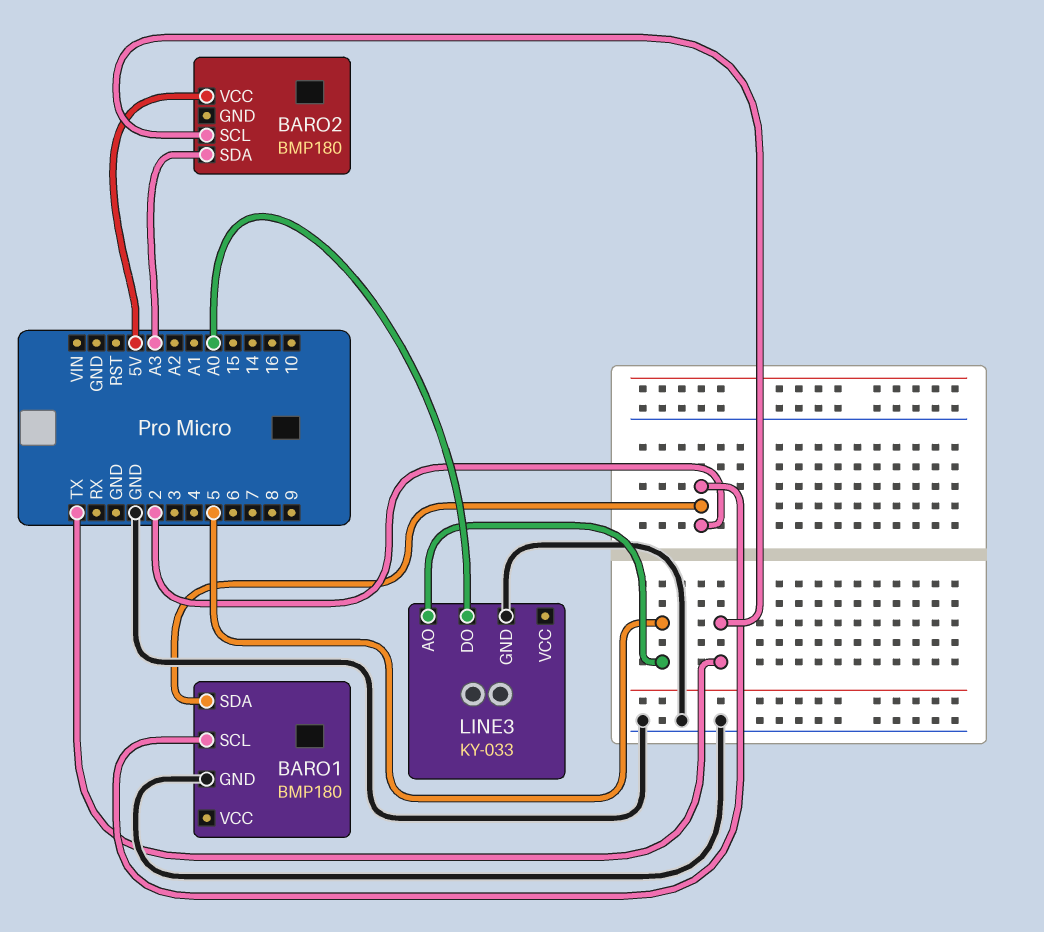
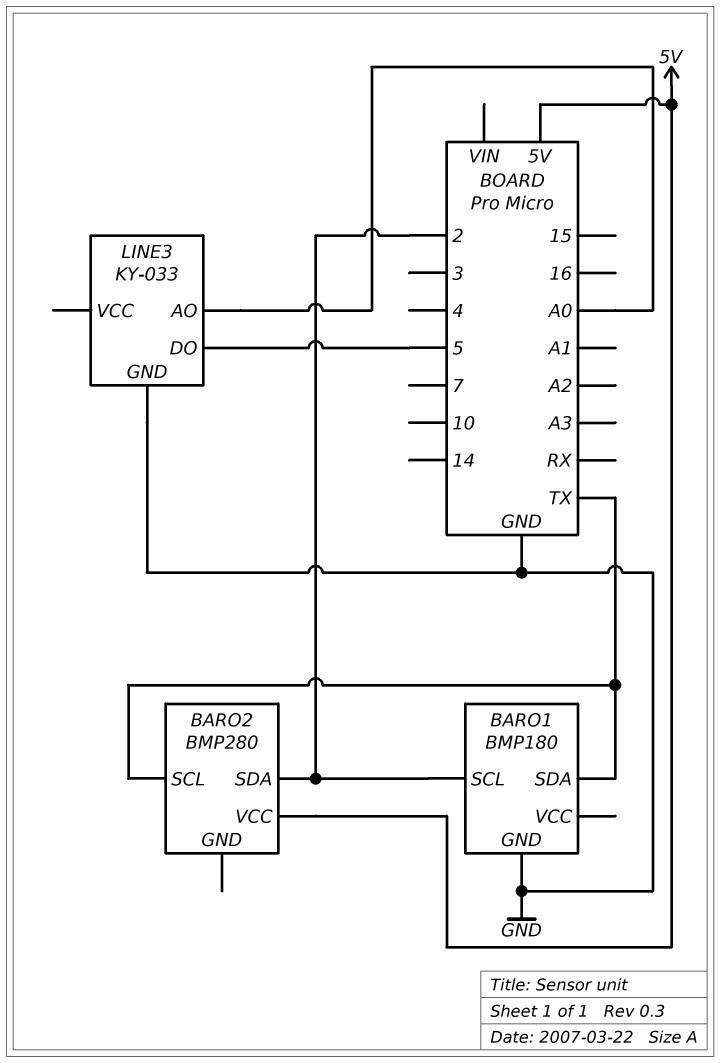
BARO1 pin SDA: 2 -> TX
BARO2: BMP180 -> BMP280
BARO2 pin SDA: A3 -> 2
LINE3 pin AO: 5 -> A0
LINE3 pin DO: A0 -> 5

